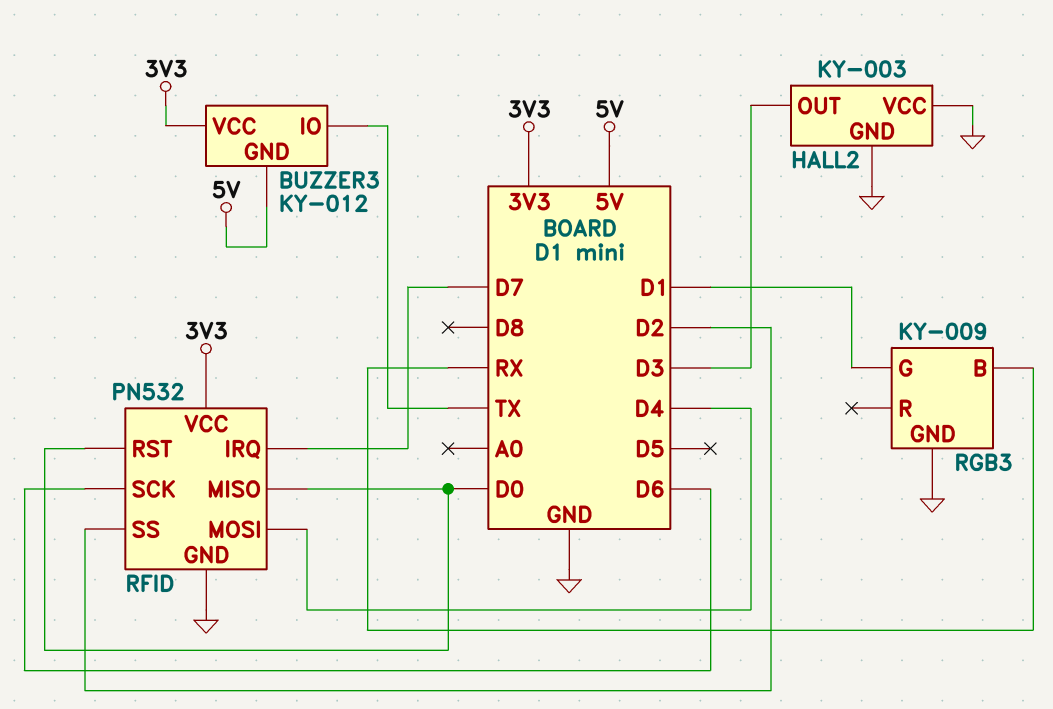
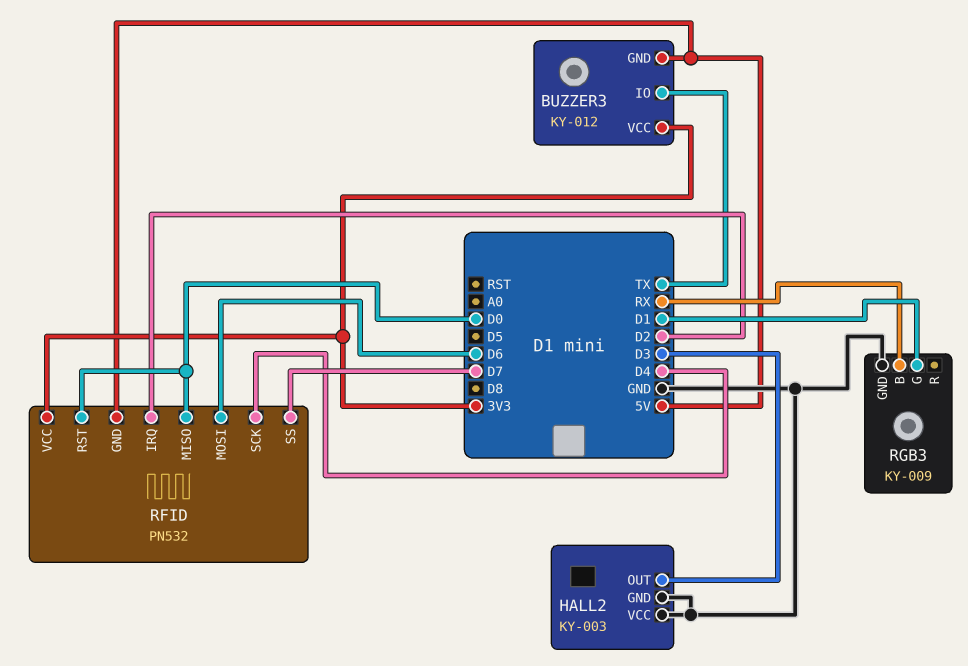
RFID pin GND: GND -> 5V
RFID pin IRQ: D7 -> D2
RFID pin MOSI: D4 -> D6
RFID pin SCK: D6 -> D4
RFID pin SS: D2 -> D7

